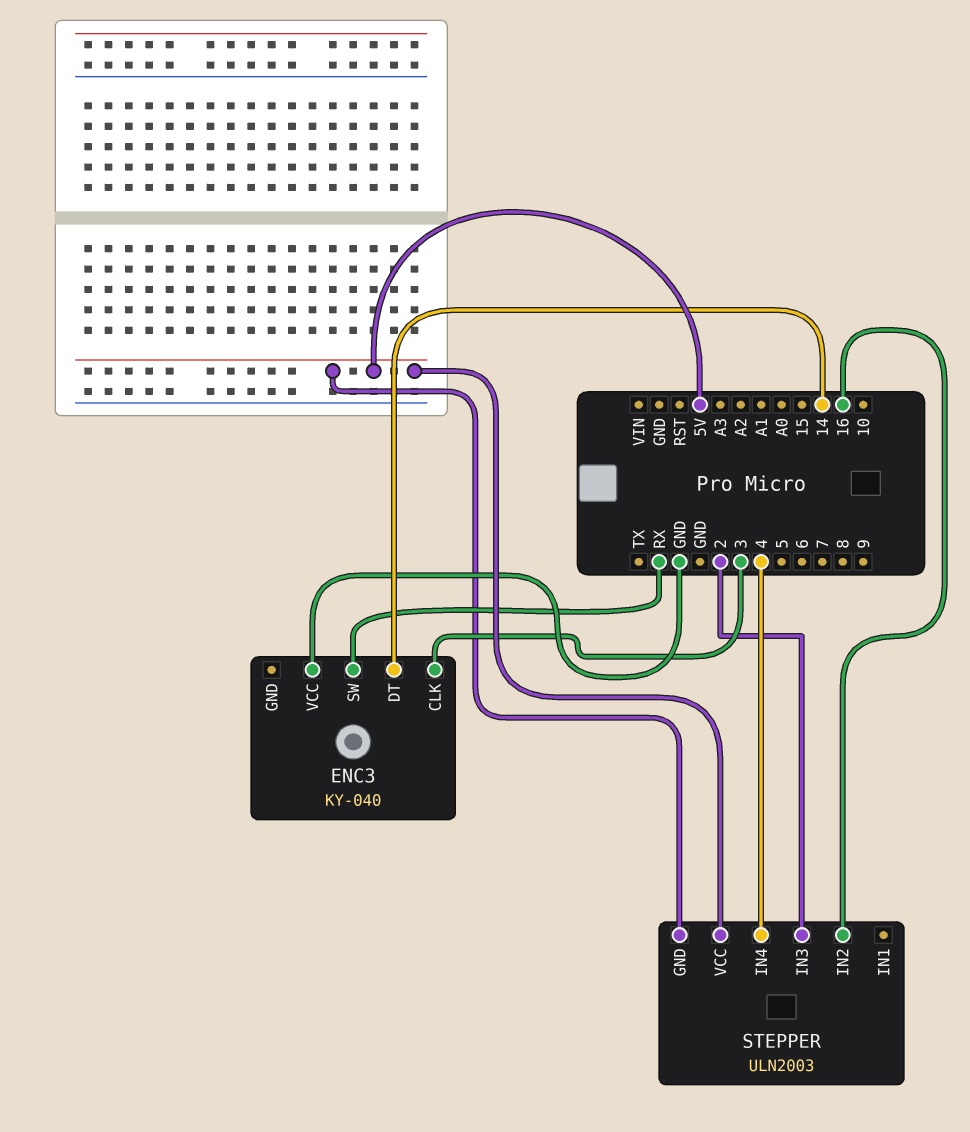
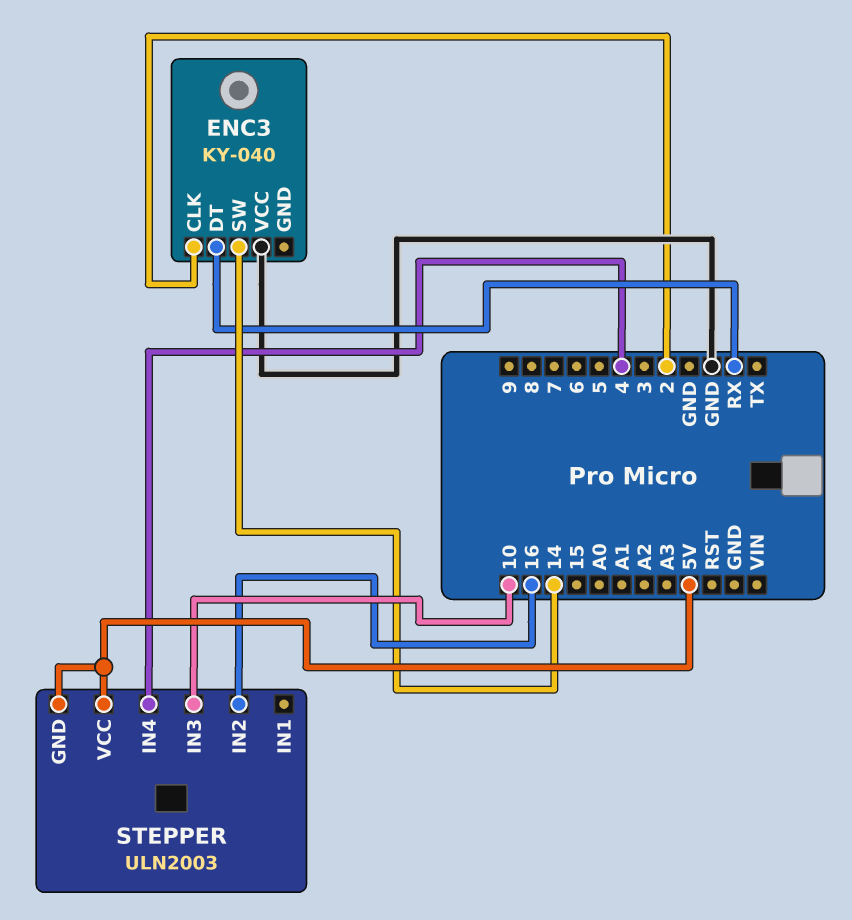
ENC3 pin CLK: 3 -> 2
ENC3 pin DT: 14 -> RX
ENC3 pin SW: RX -> 14
STEPPER pin IN3: 2 -> 10

